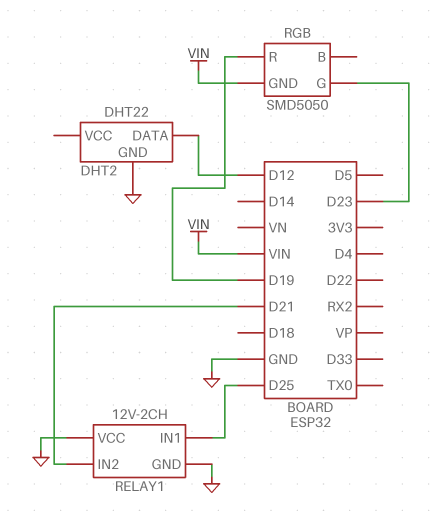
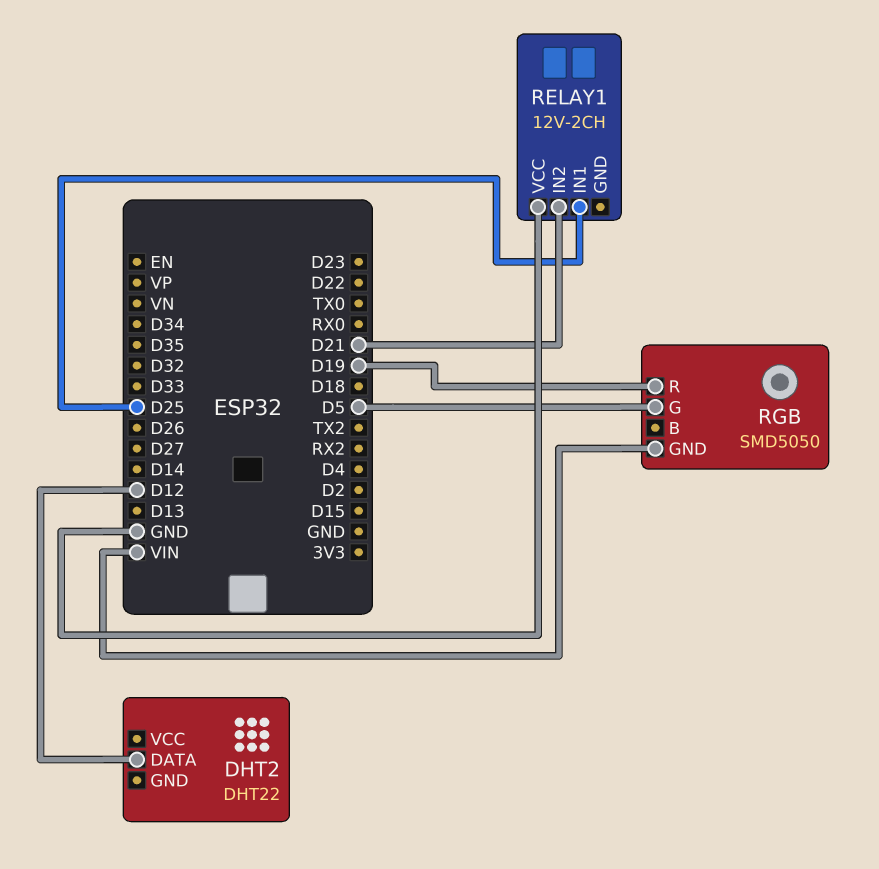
DHT2 pin GND: GND -> none
RELAY1 pin GND: GND -> none
RGB pin G: D23 -> D5

